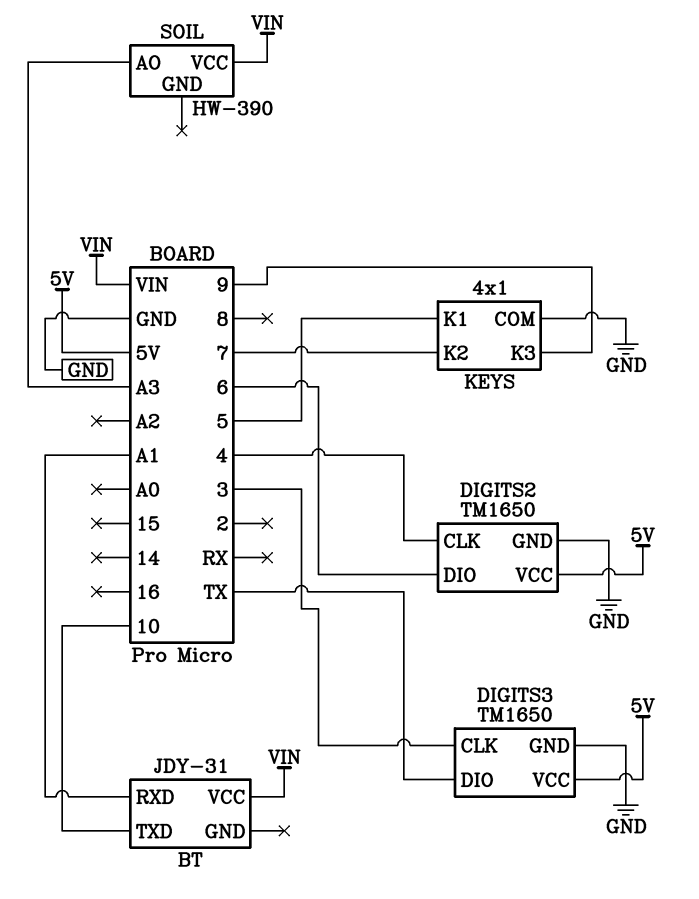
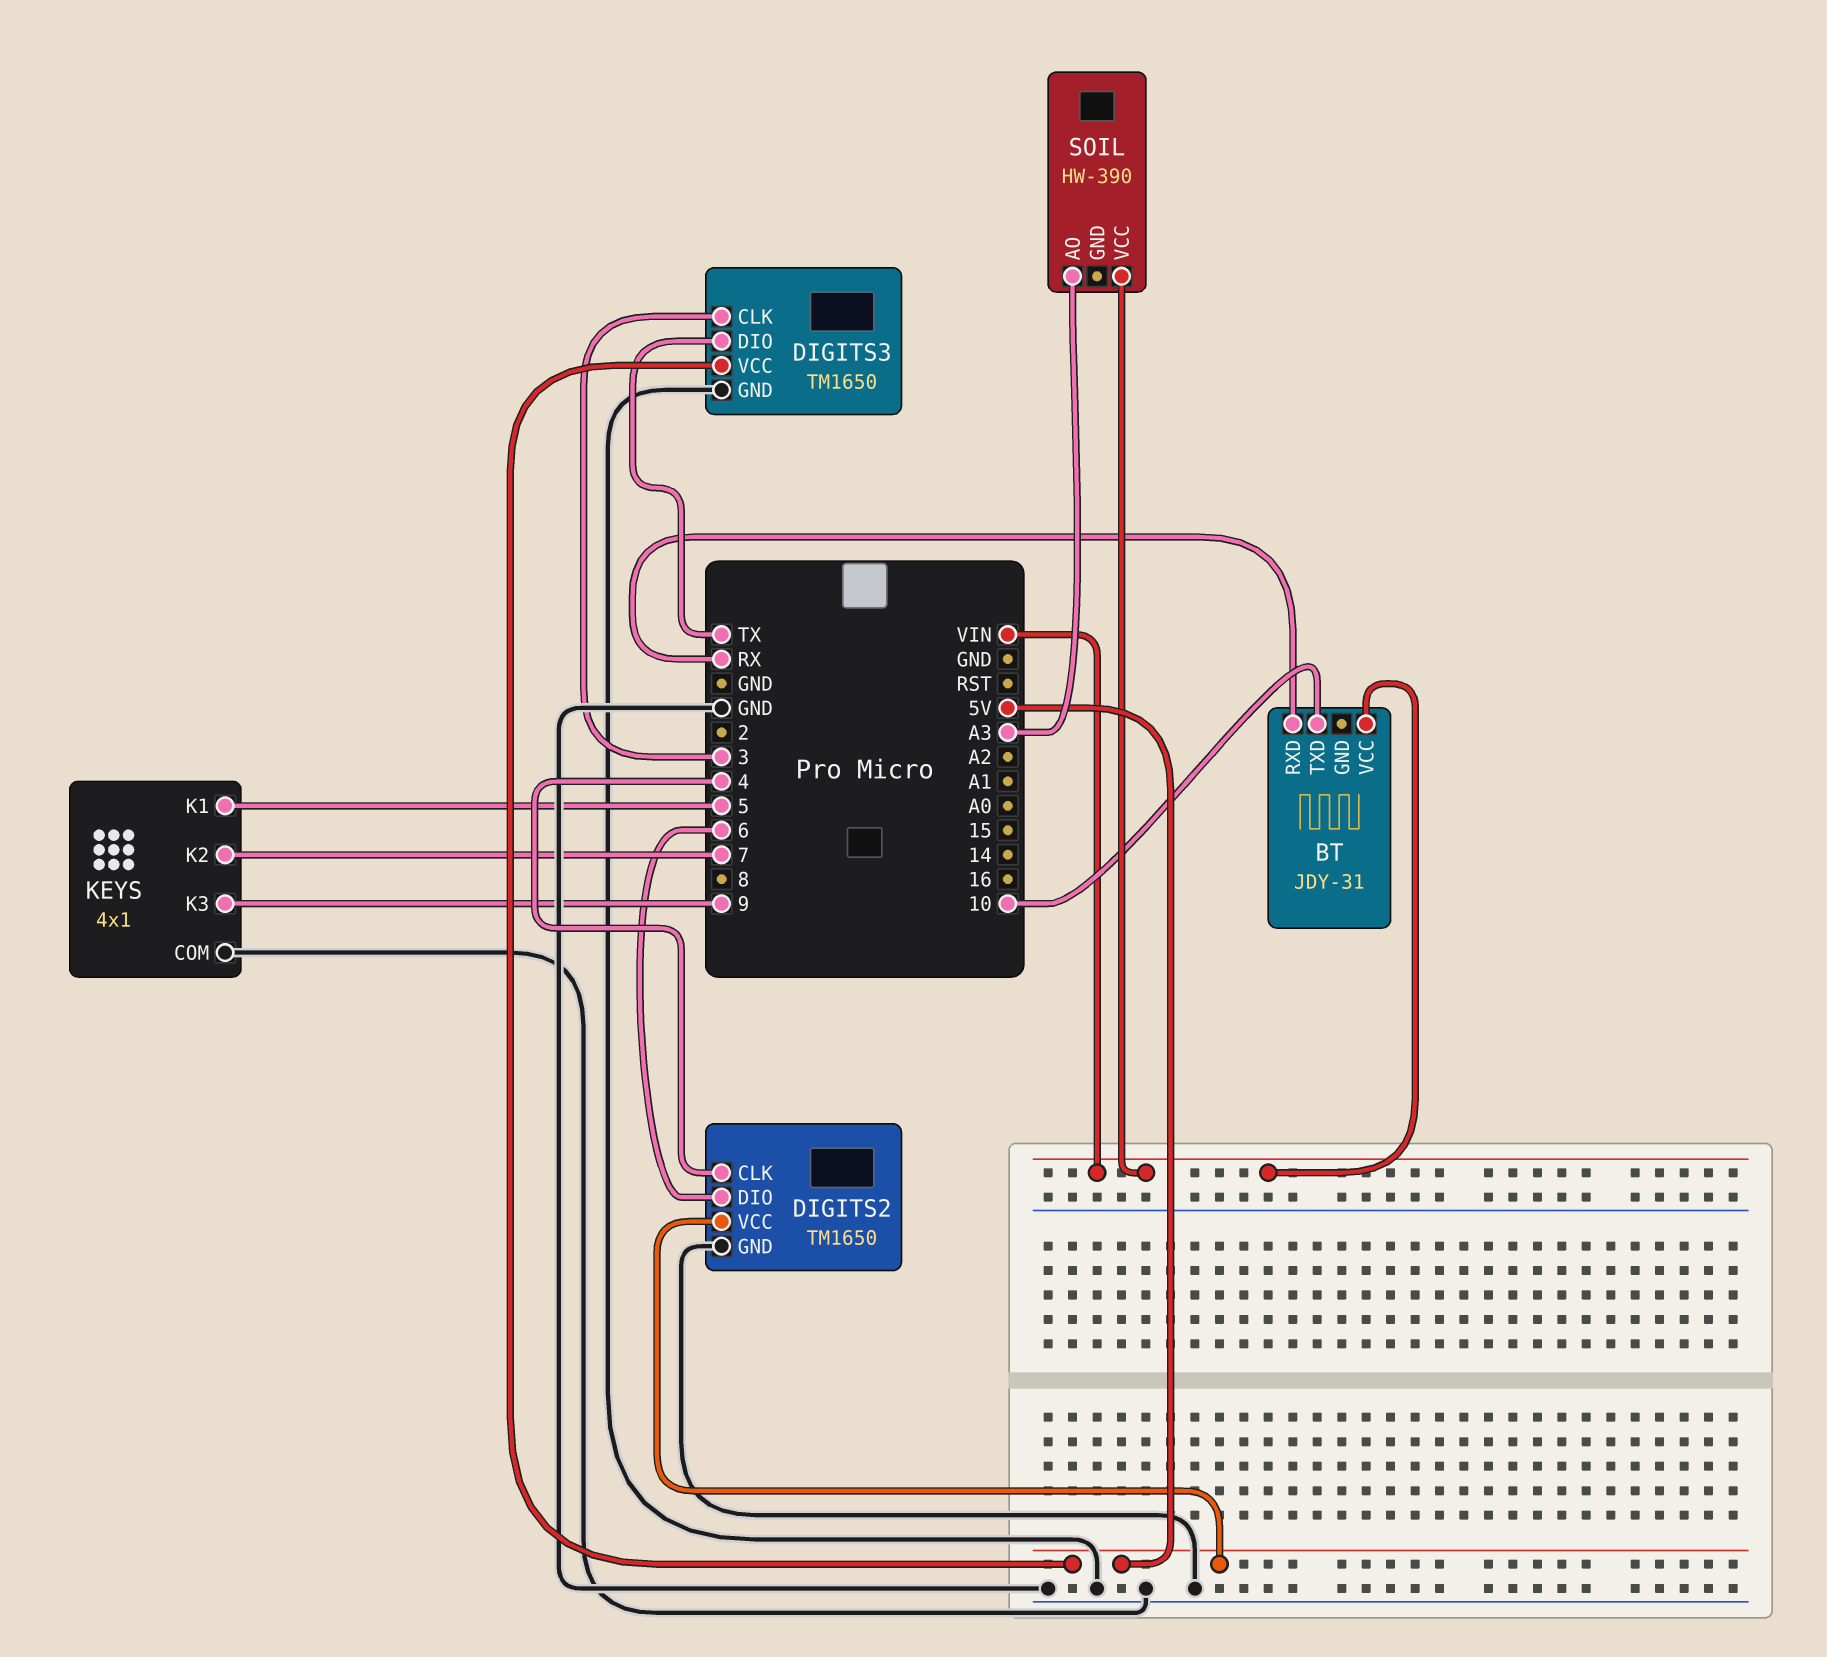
BT pin RXD: A1 -> RX

